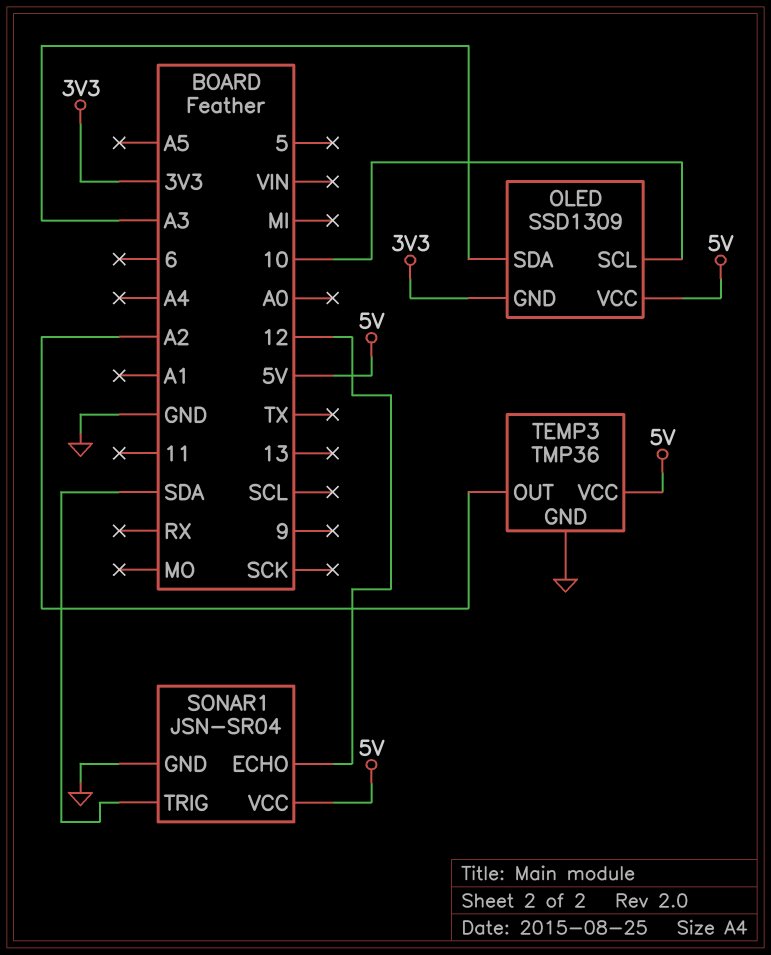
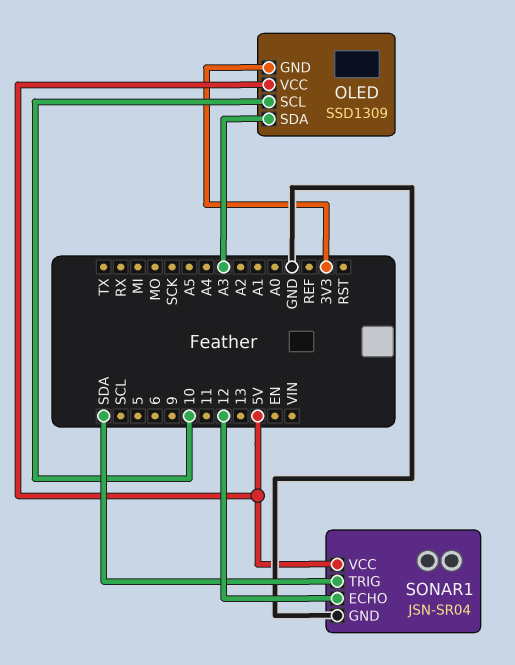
TEMP3: TMP36 -> none
TEMP3 pin GND: GND -> none
TEMP3 pin OUT: A2 -> none
TEMP3 pin VCC: 5V -> none

